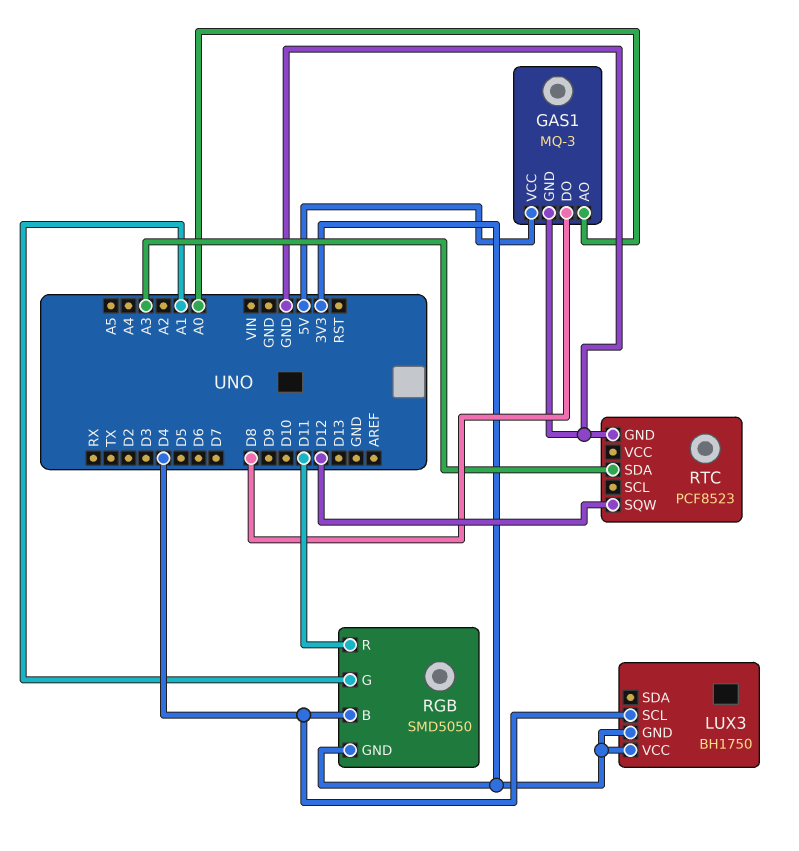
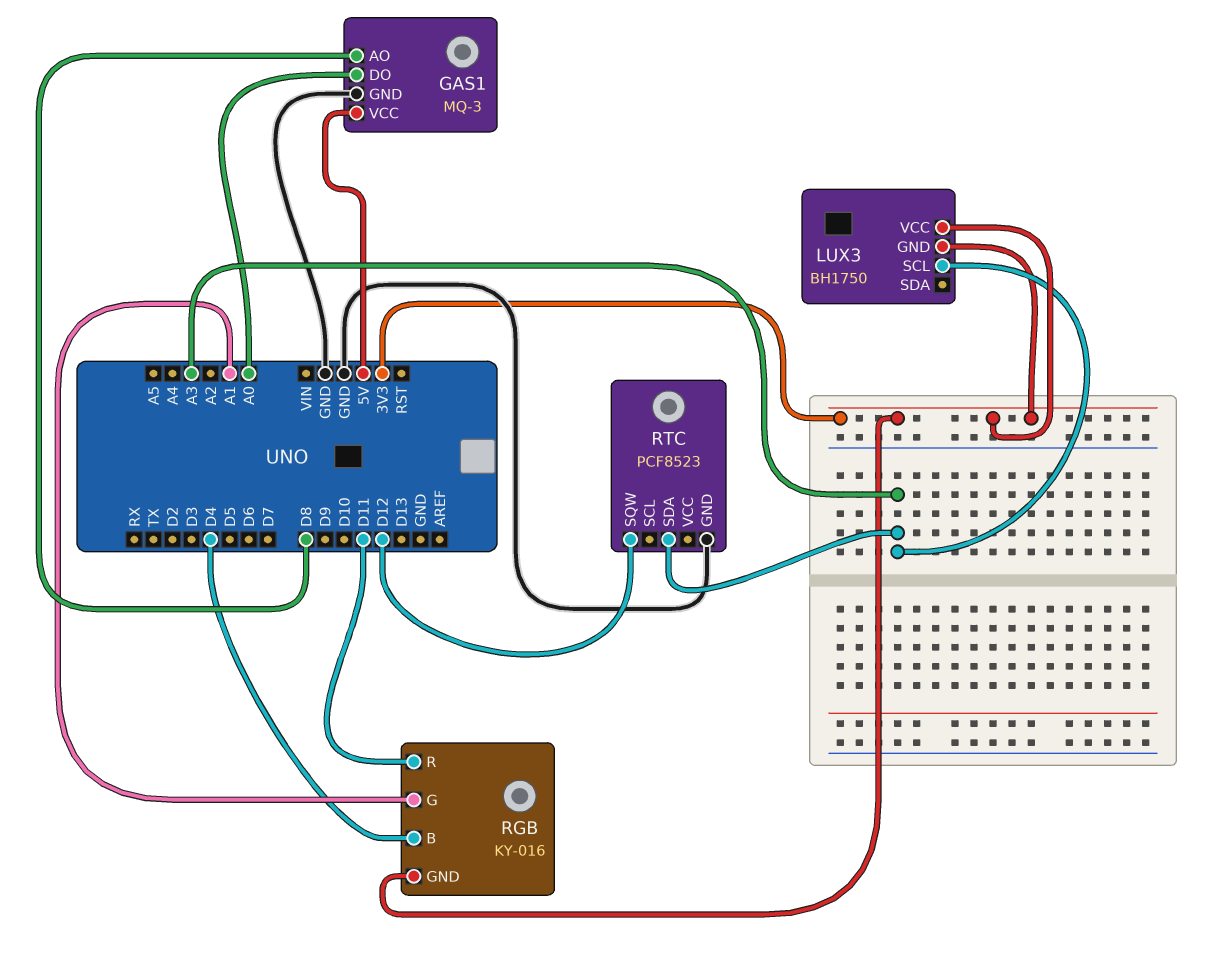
GAS1 pin AO: A0 -> D8
GAS1 pin DO: D8 -> A0
LUX3 pin SCL: D4 -> A3
RGB: SMD5050 -> KY-016

